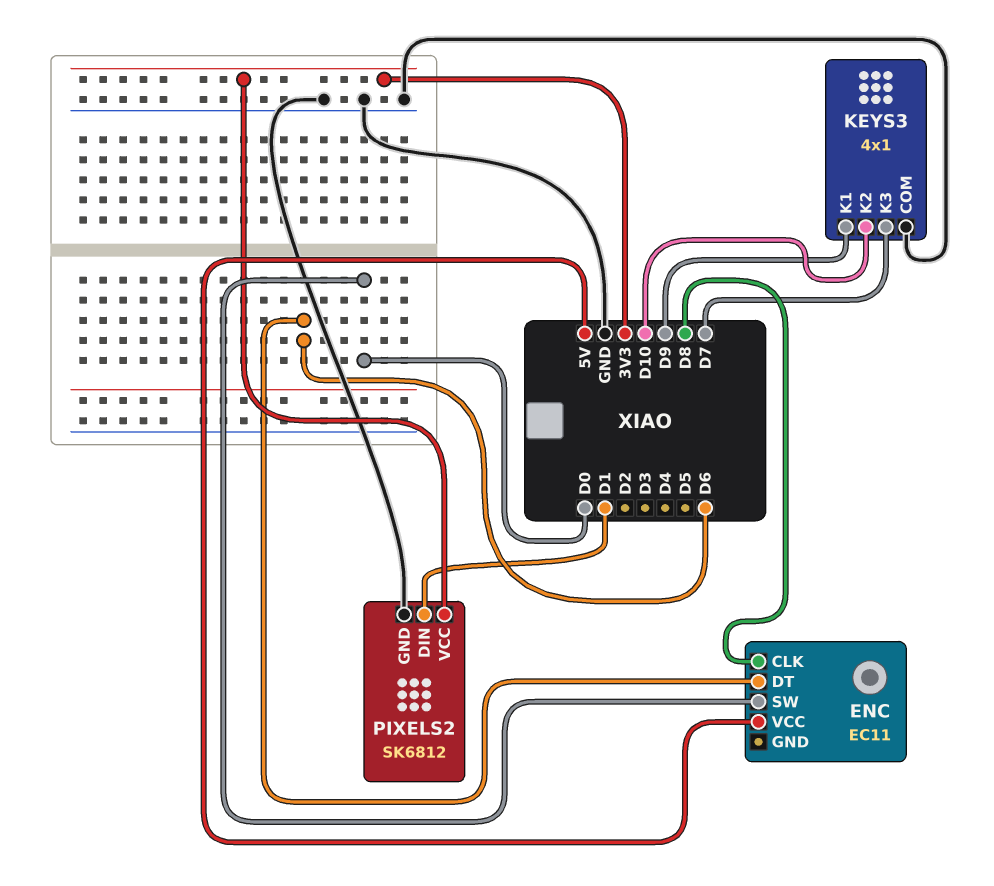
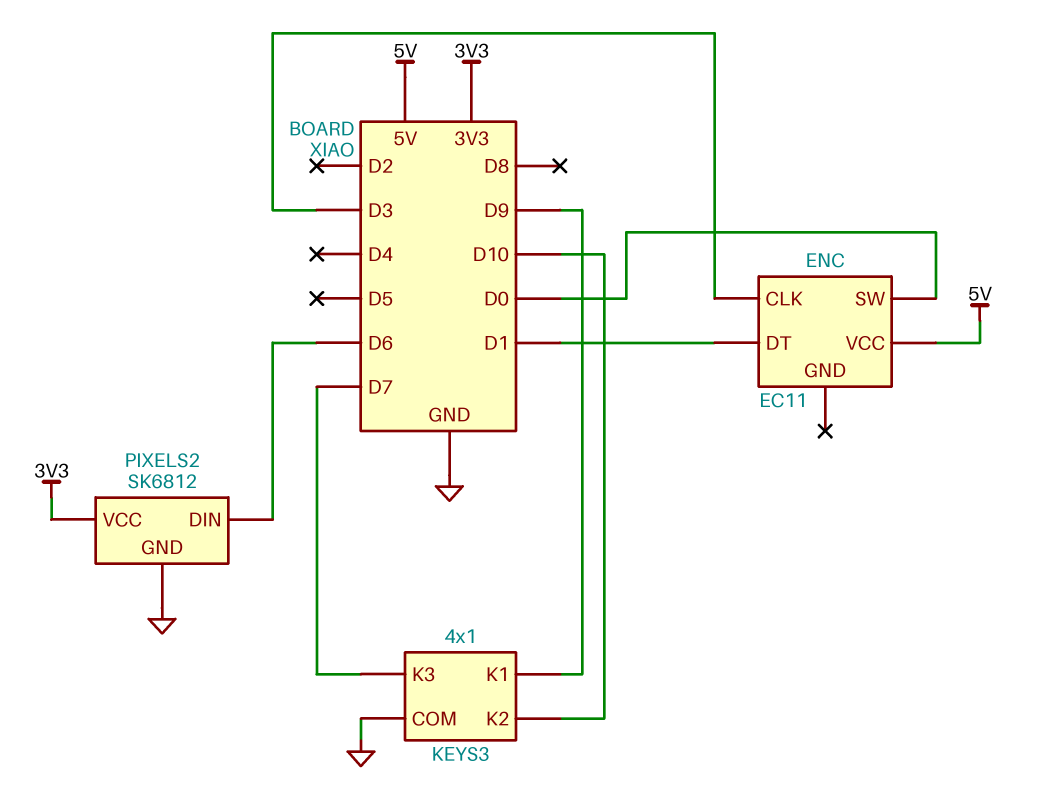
ENC pin CLK: D8 -> D3
ENC pin DT: D6 -> D1
PIXELS2 pin DIN: D1 -> D6

